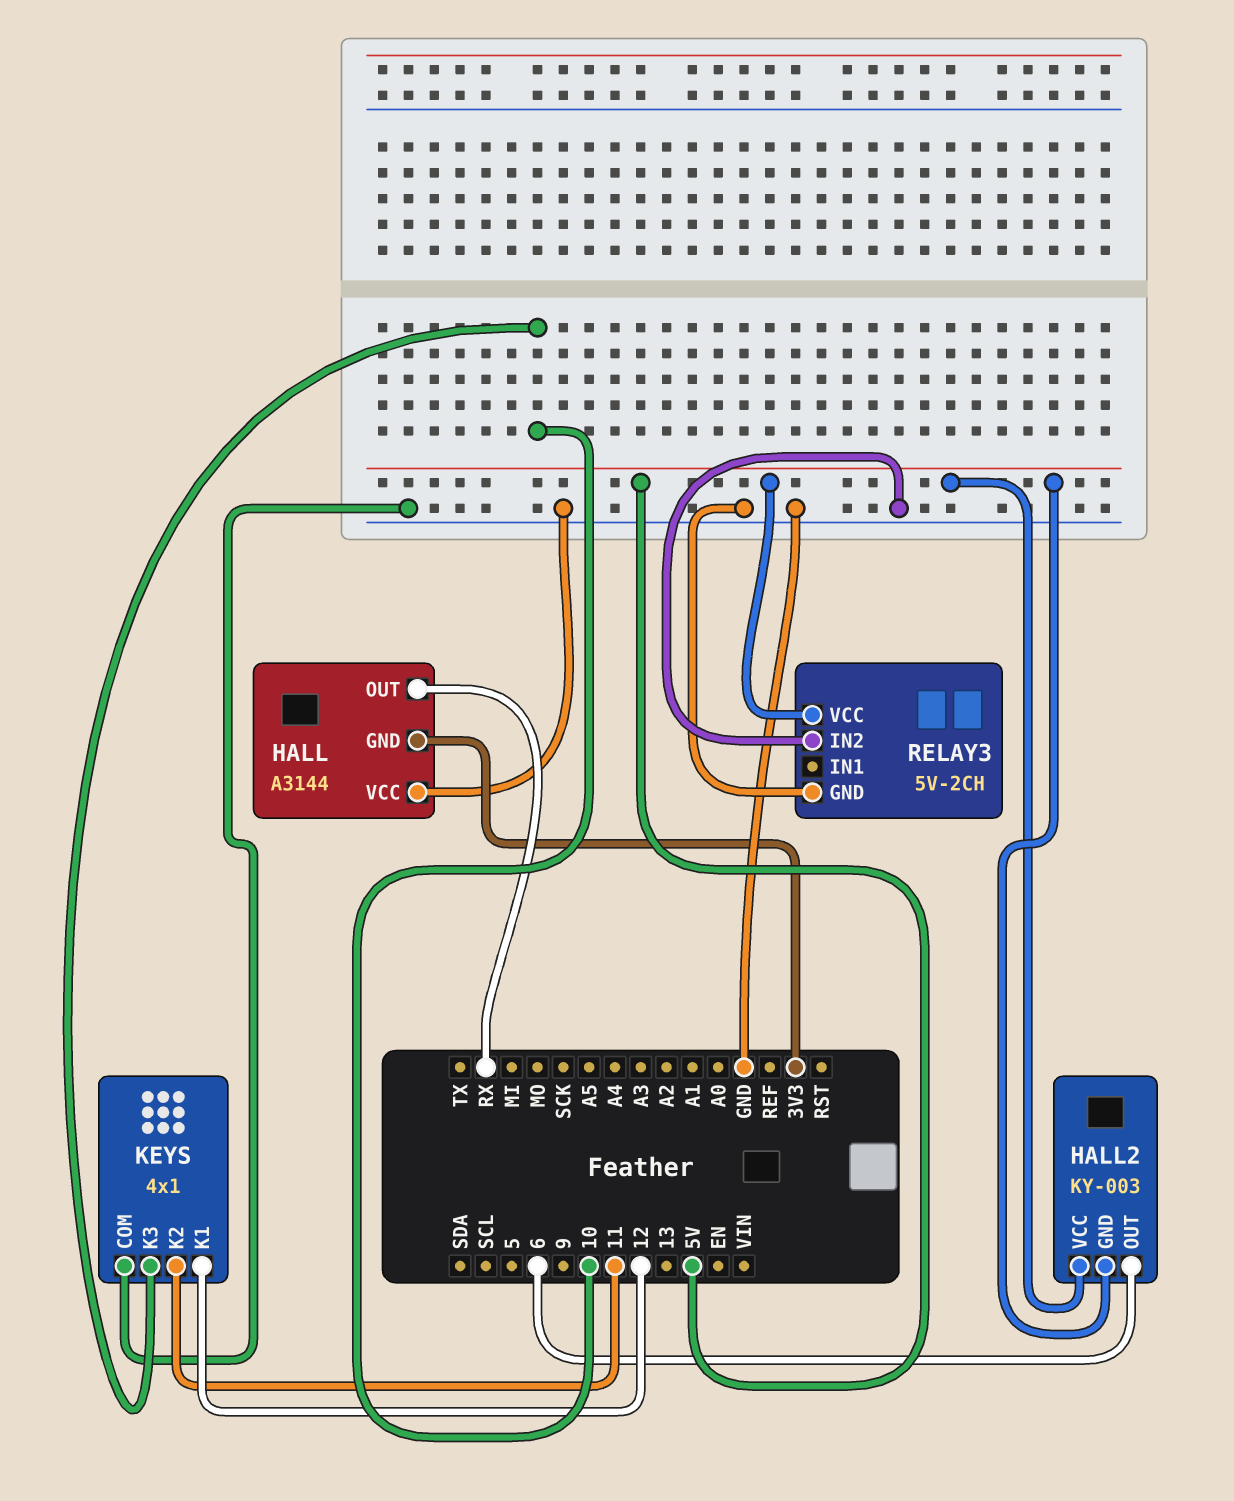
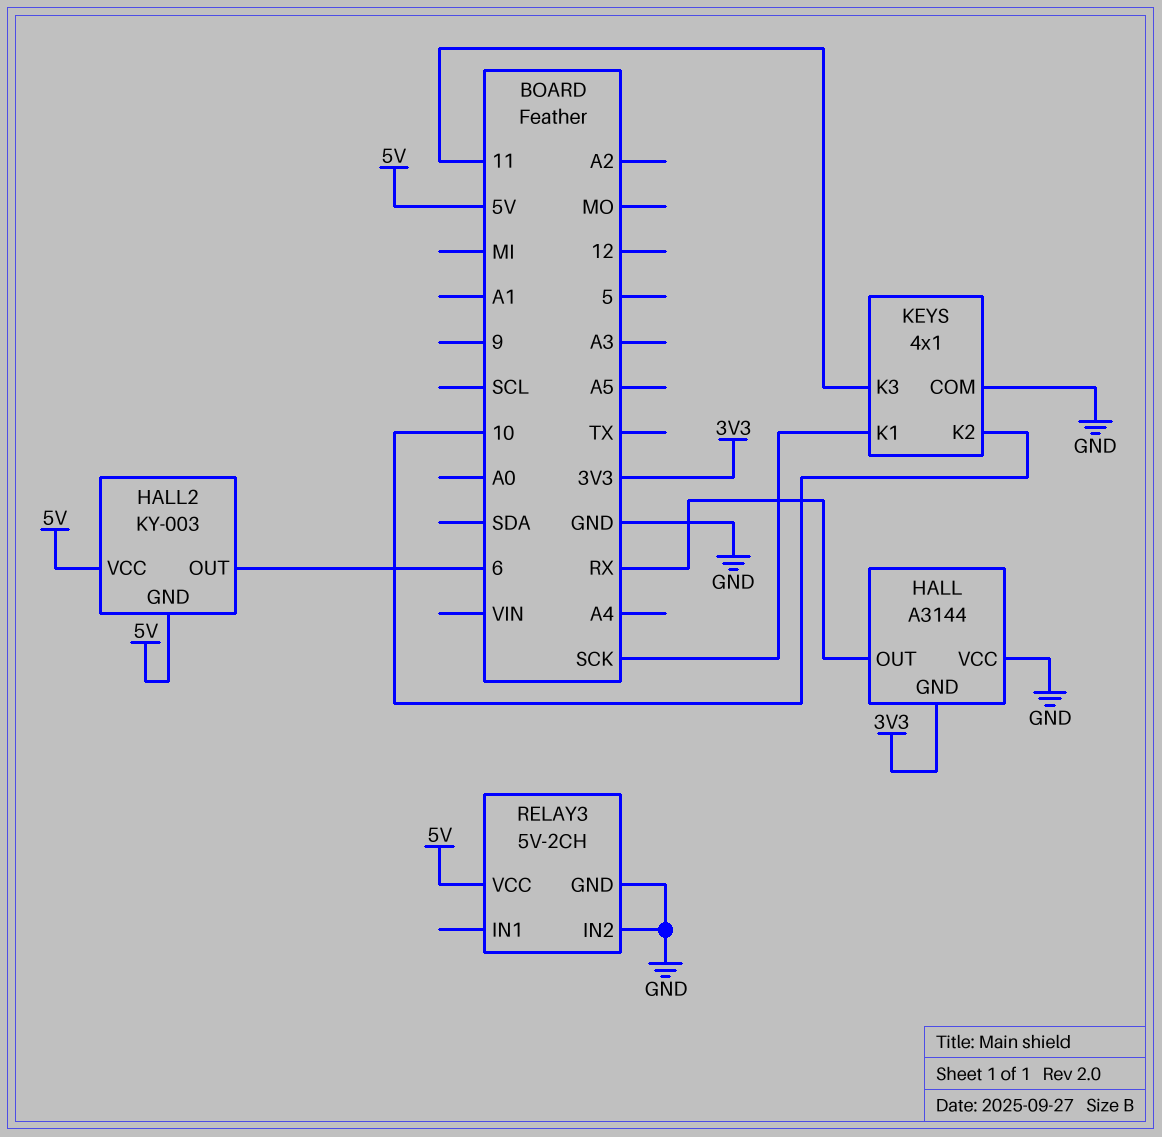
KEYS pin K1: 12 -> SCK
KEYS pin K2: 11 -> 10
KEYS pin K3: 10 -> 11

